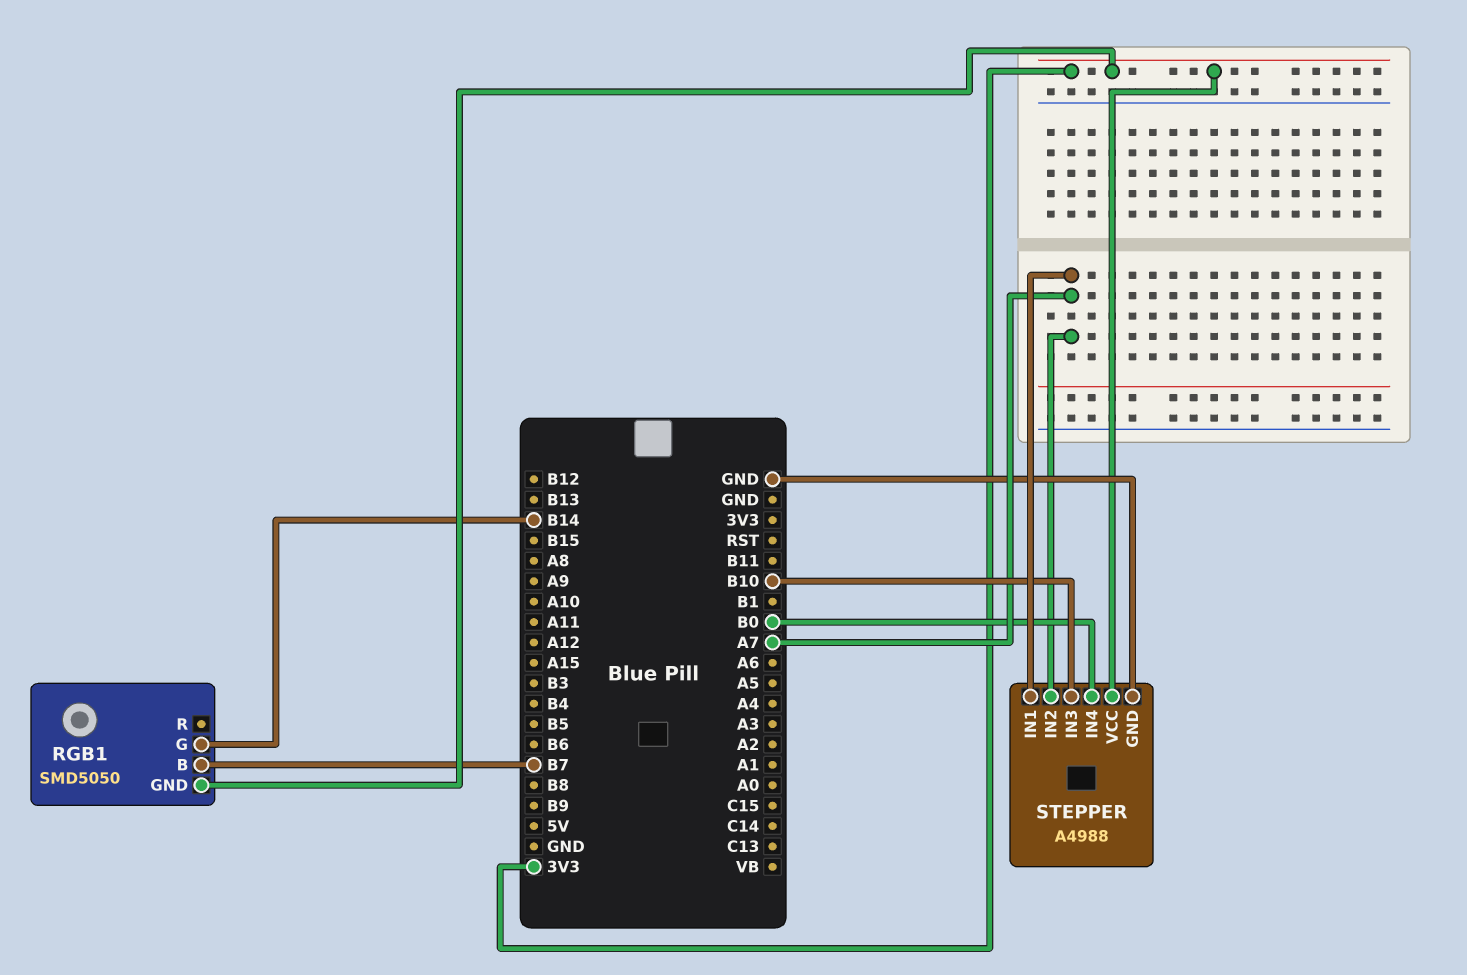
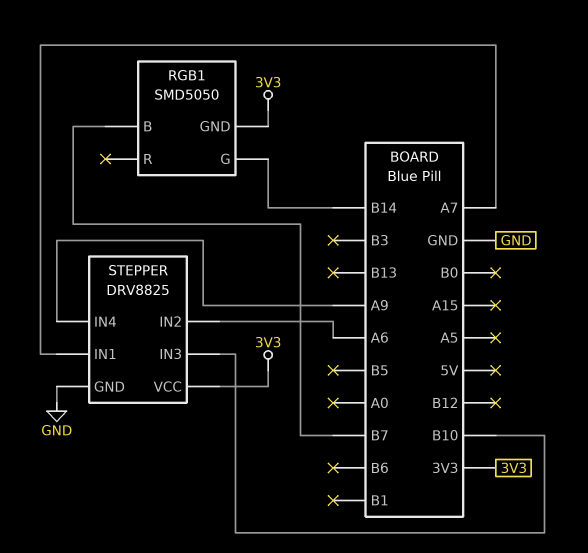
STEPPER: A4988 -> DRV8825
STEPPER pin IN2: A7 -> A6
STEPPER pin IN4: B0 -> A9

